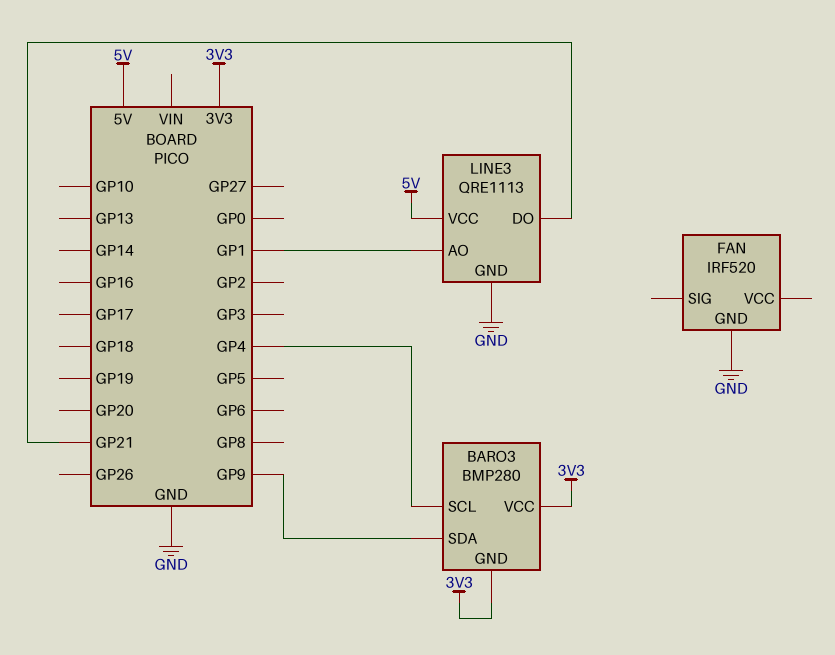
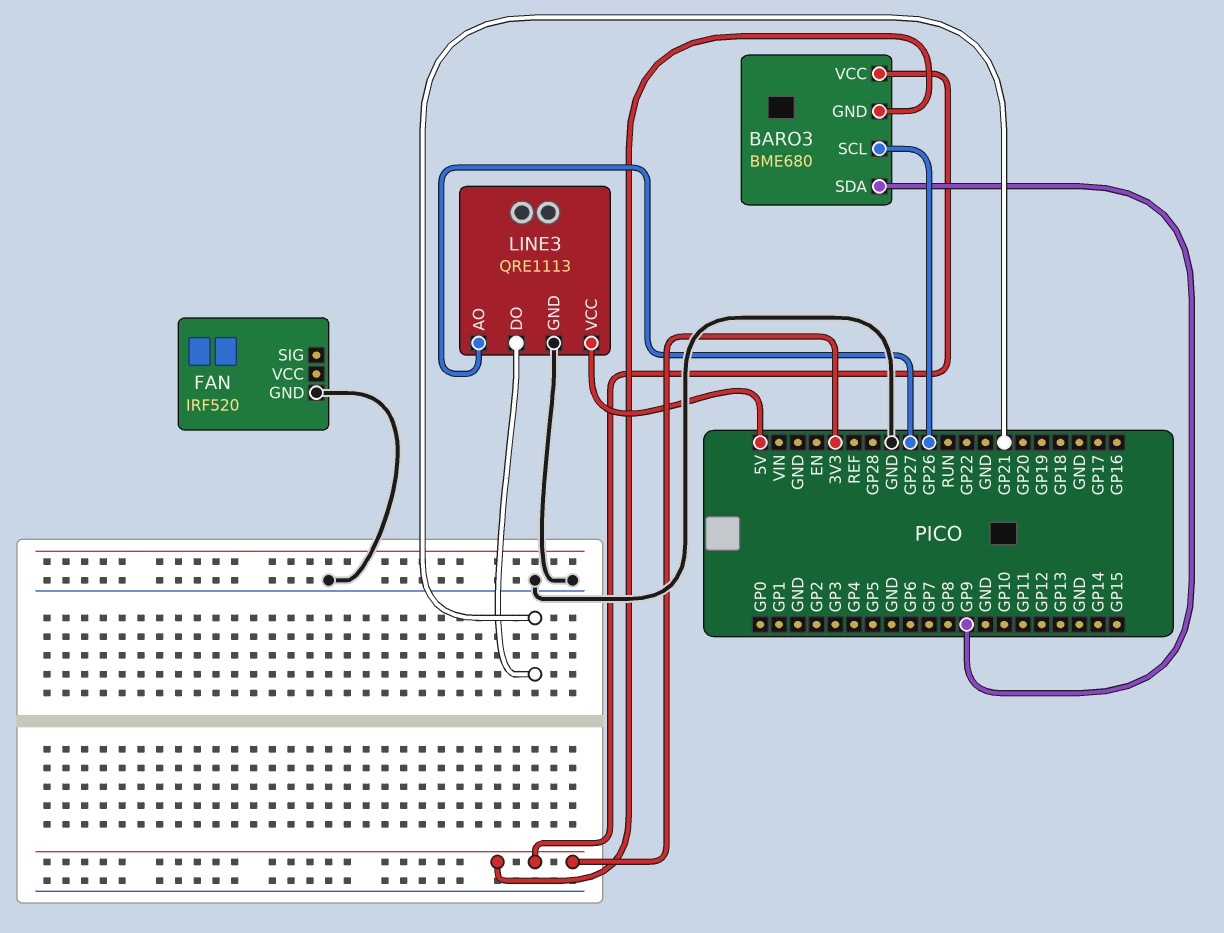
BARO3: BMP280 -> BME680
BARO3 pin SCL: GP4 -> GP26
LINE3 pin AO: GP1 -> GP27

